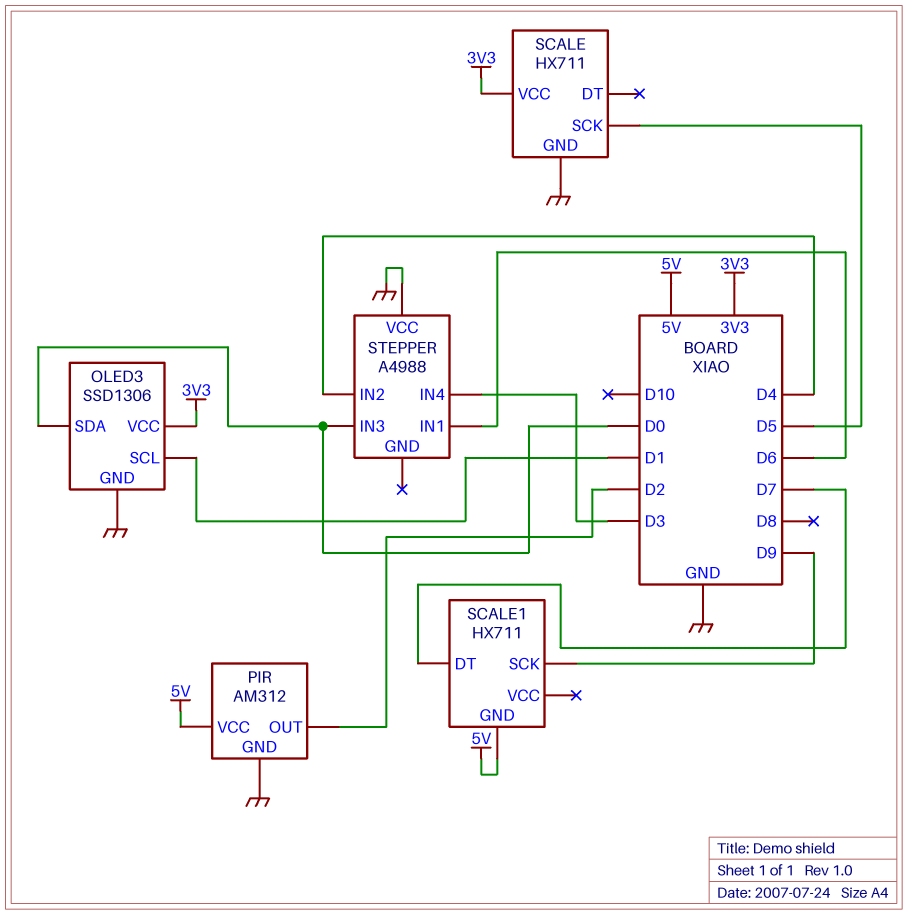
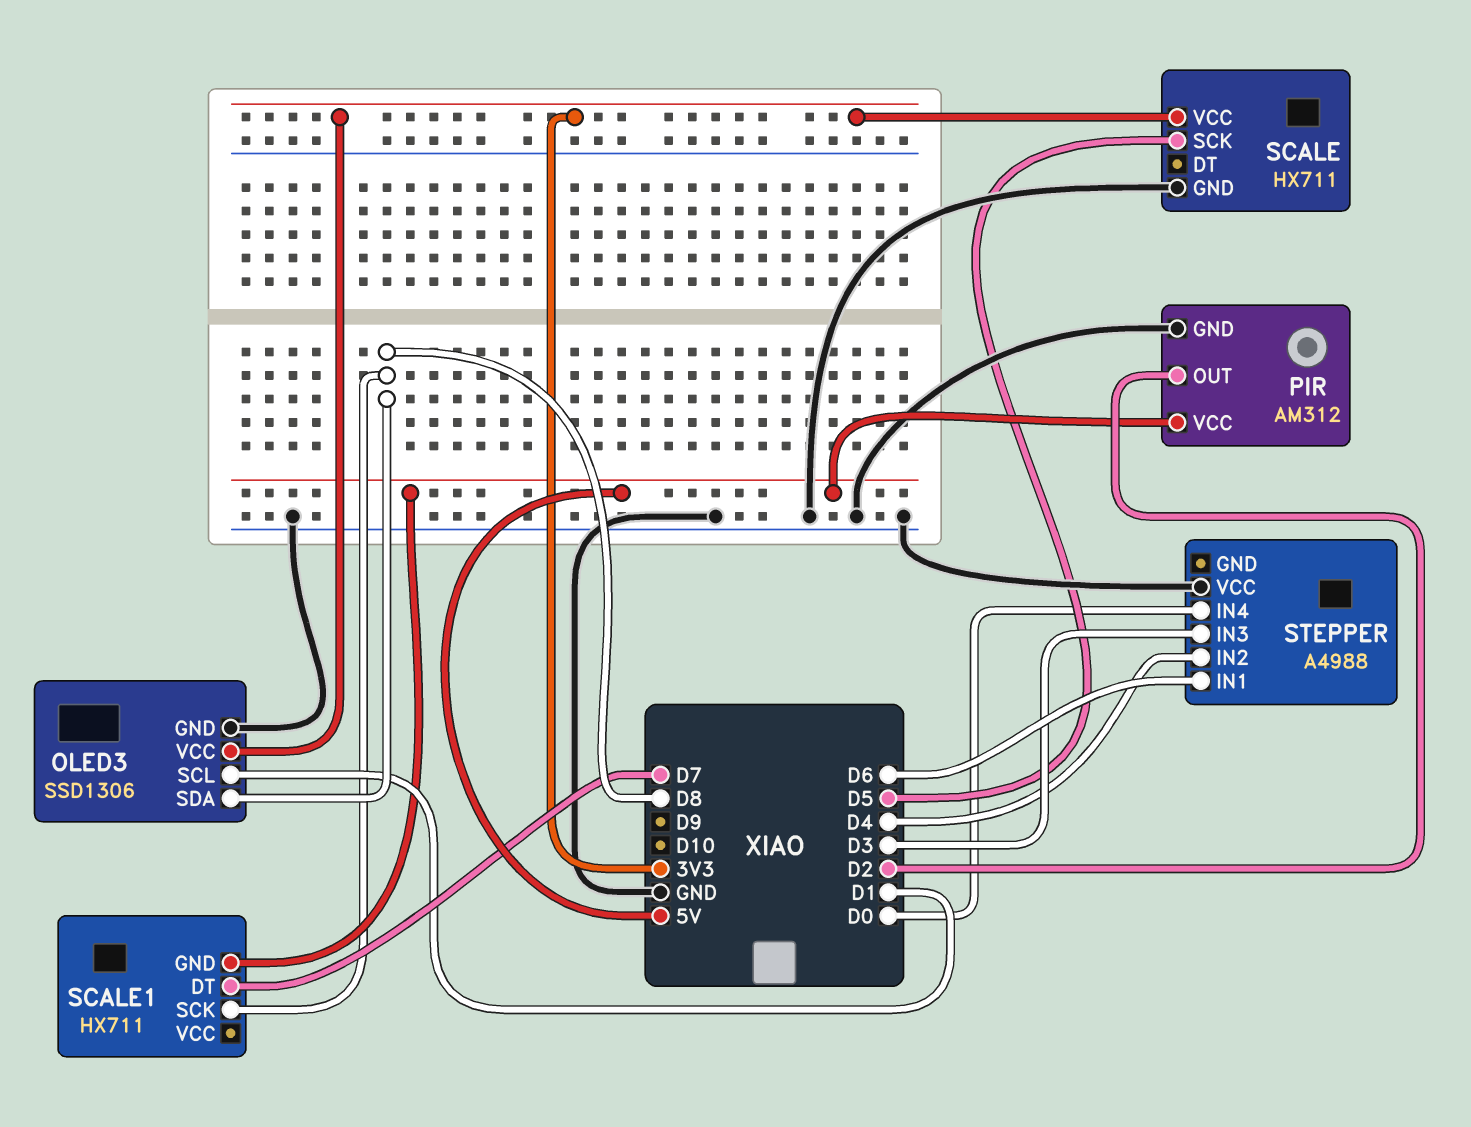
OLED3 pin SDA: D0 -> D8
SCALE1 pin SCK: D9 -> D8
STEPPER pin IN3: D0 -> D3
STEPPER pin IN4: D3 -> D0

